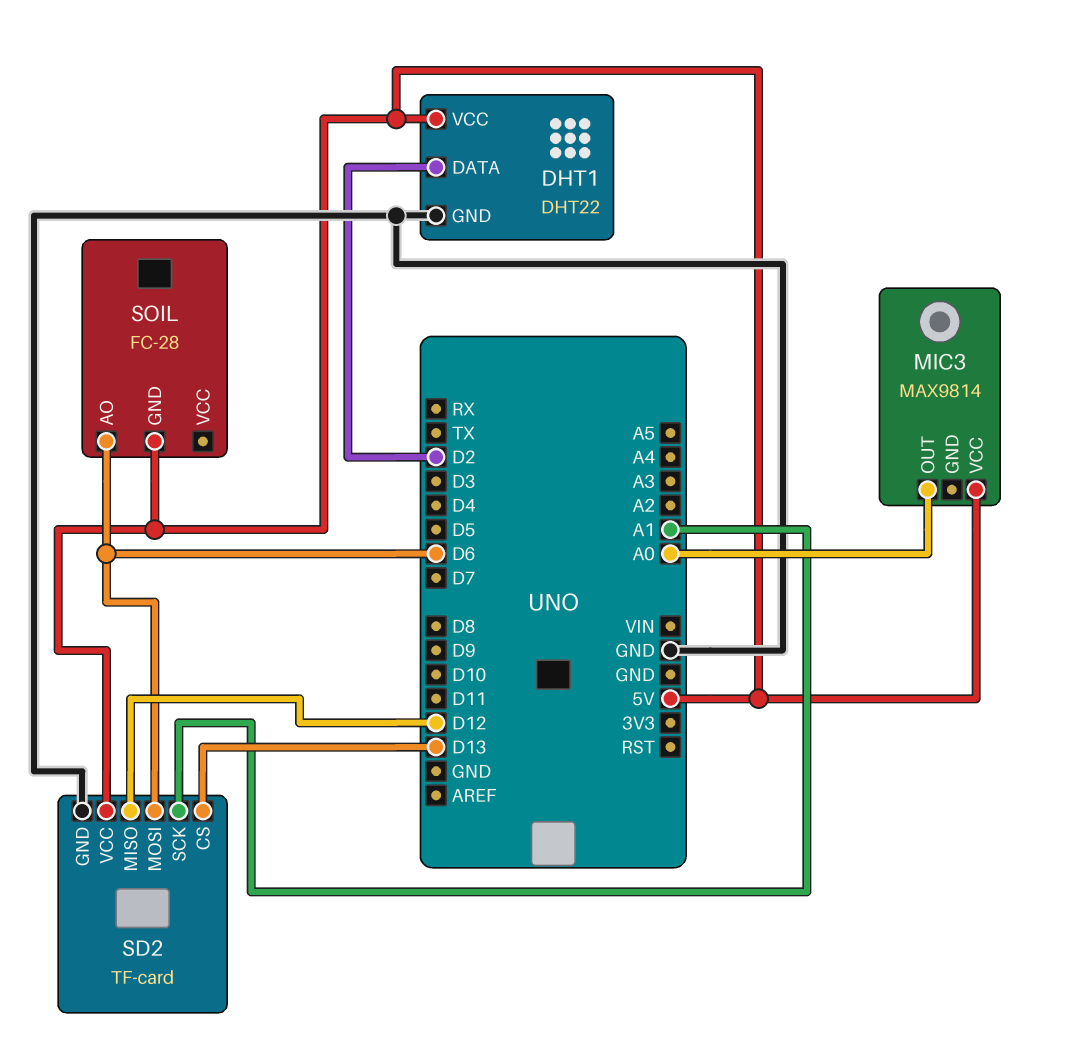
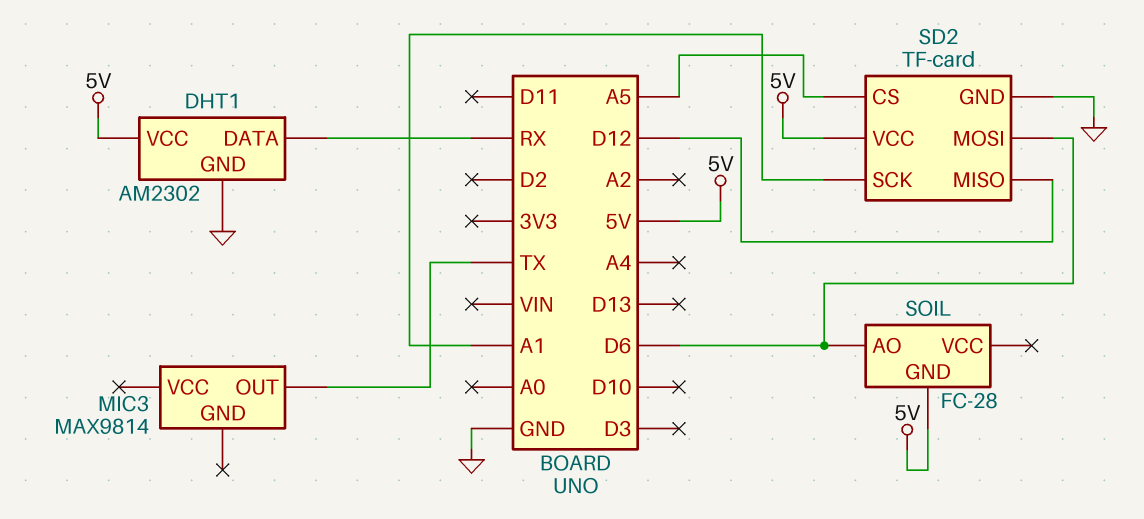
DHT1: DHT22 -> AM2302
DHT1 pin DATA: D2 -> RX
MIC3 pin OUT: A0 -> TX
MIC3 pin VCC: 5V -> none
SD2 pin CS: D13 -> A5

